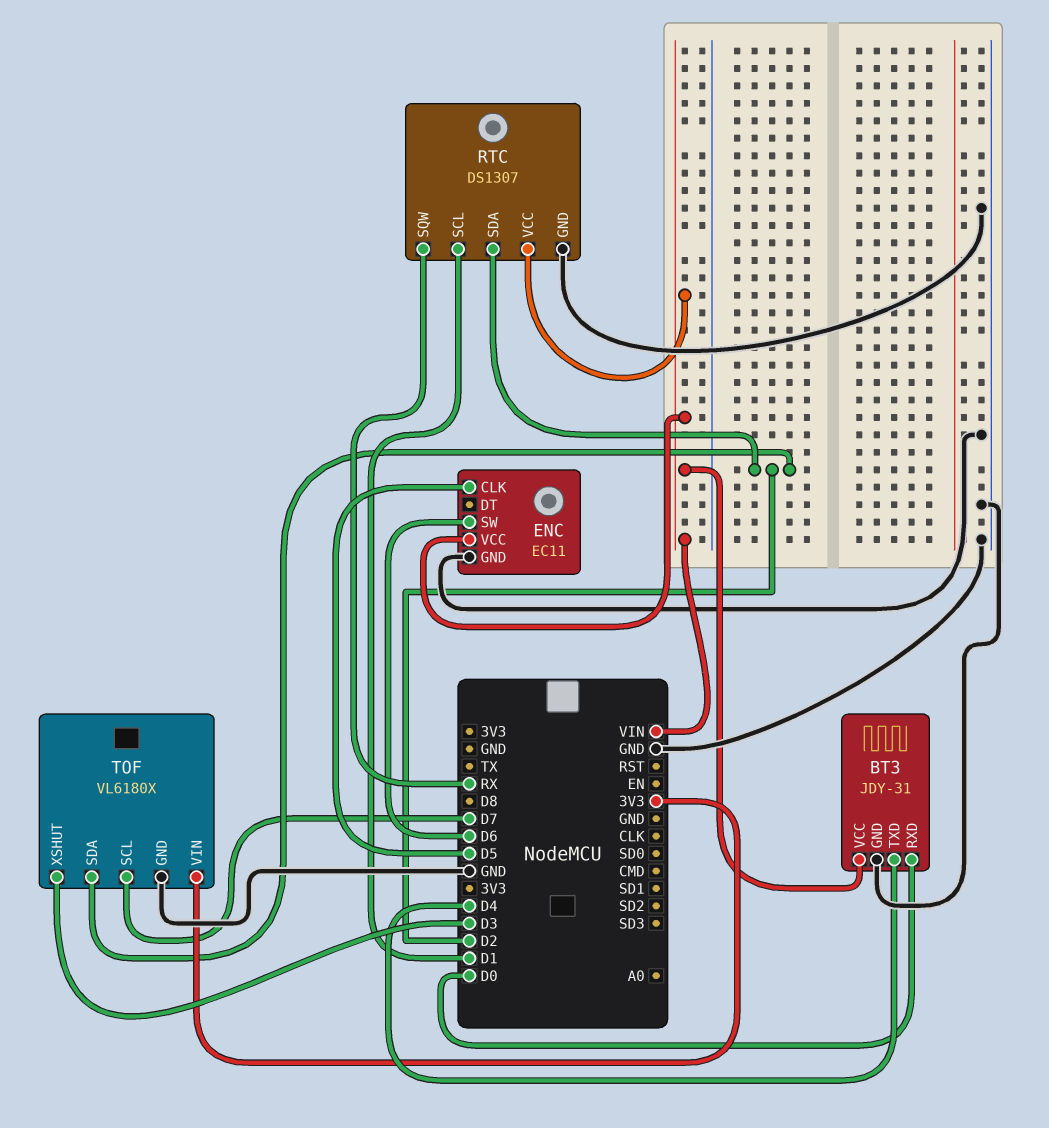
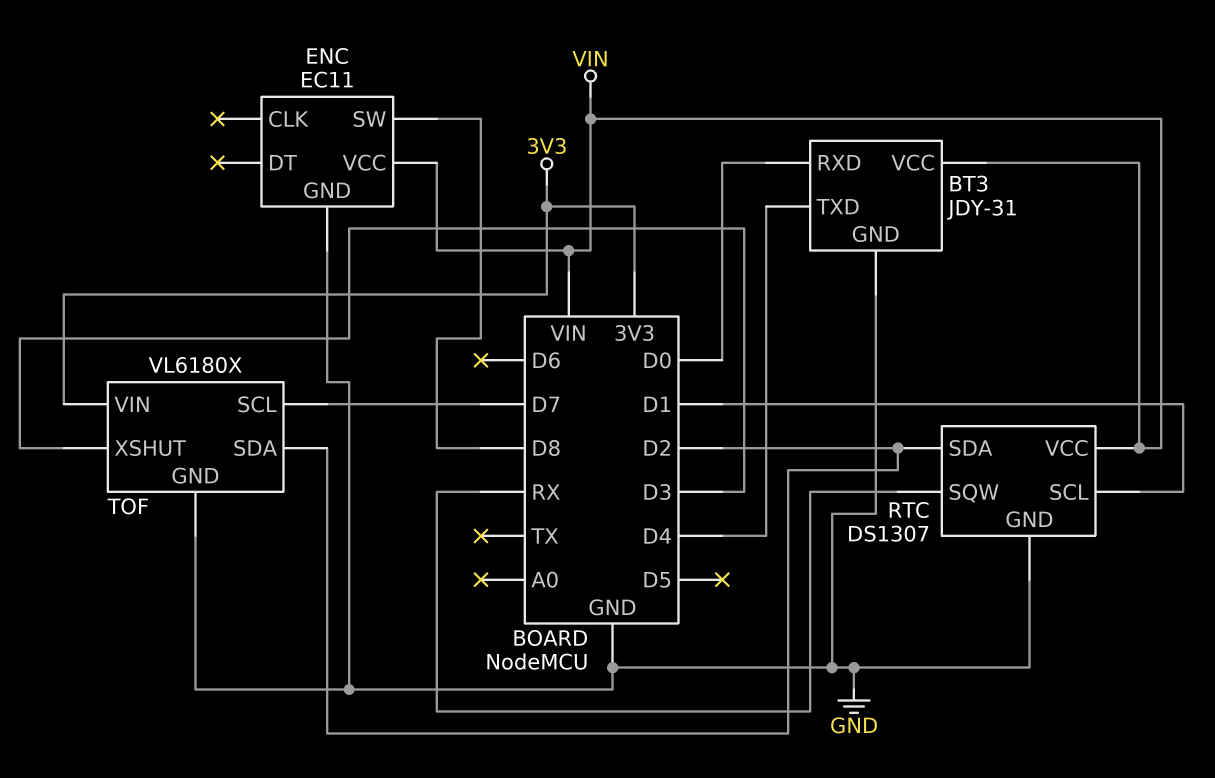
ENC pin CLK: D5 -> none
ENC pin SW: D6 -> D8

